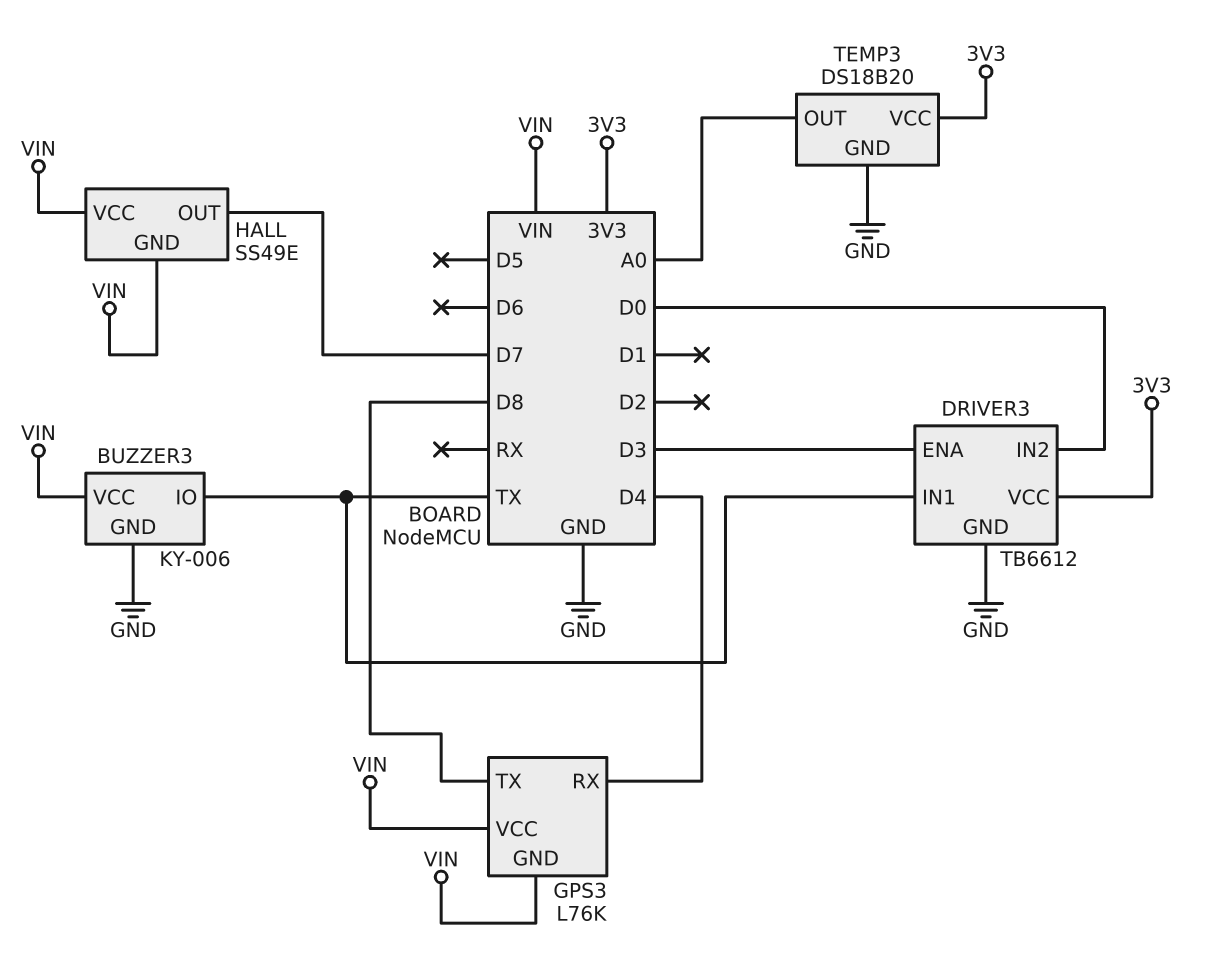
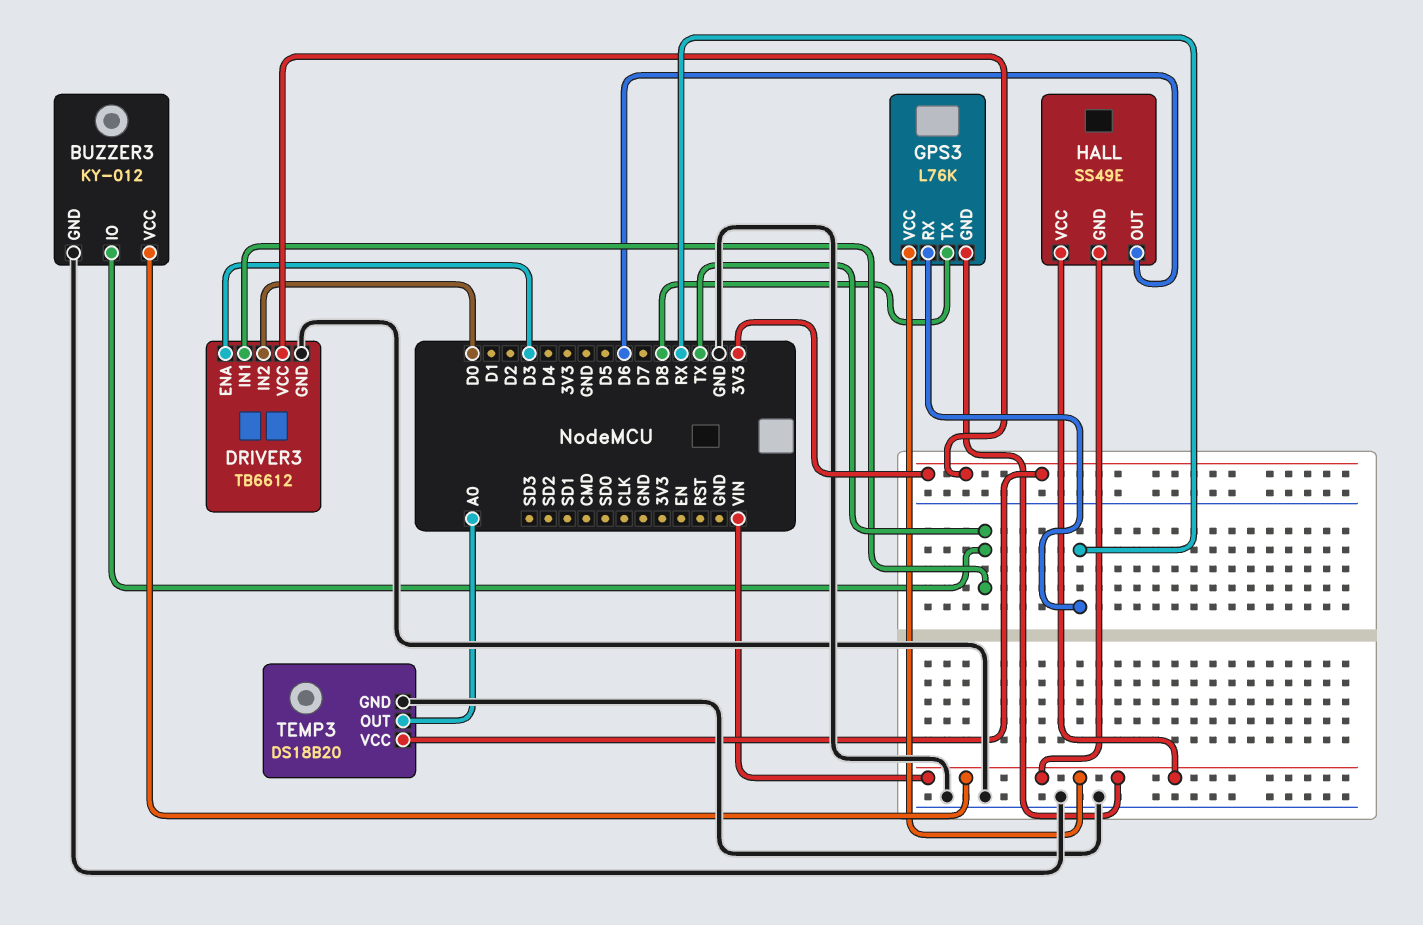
BUZZER3: KY-006 -> KY-012
GPS3 pin RX: D4 -> RX
HALL pin OUT: D7 -> D6

